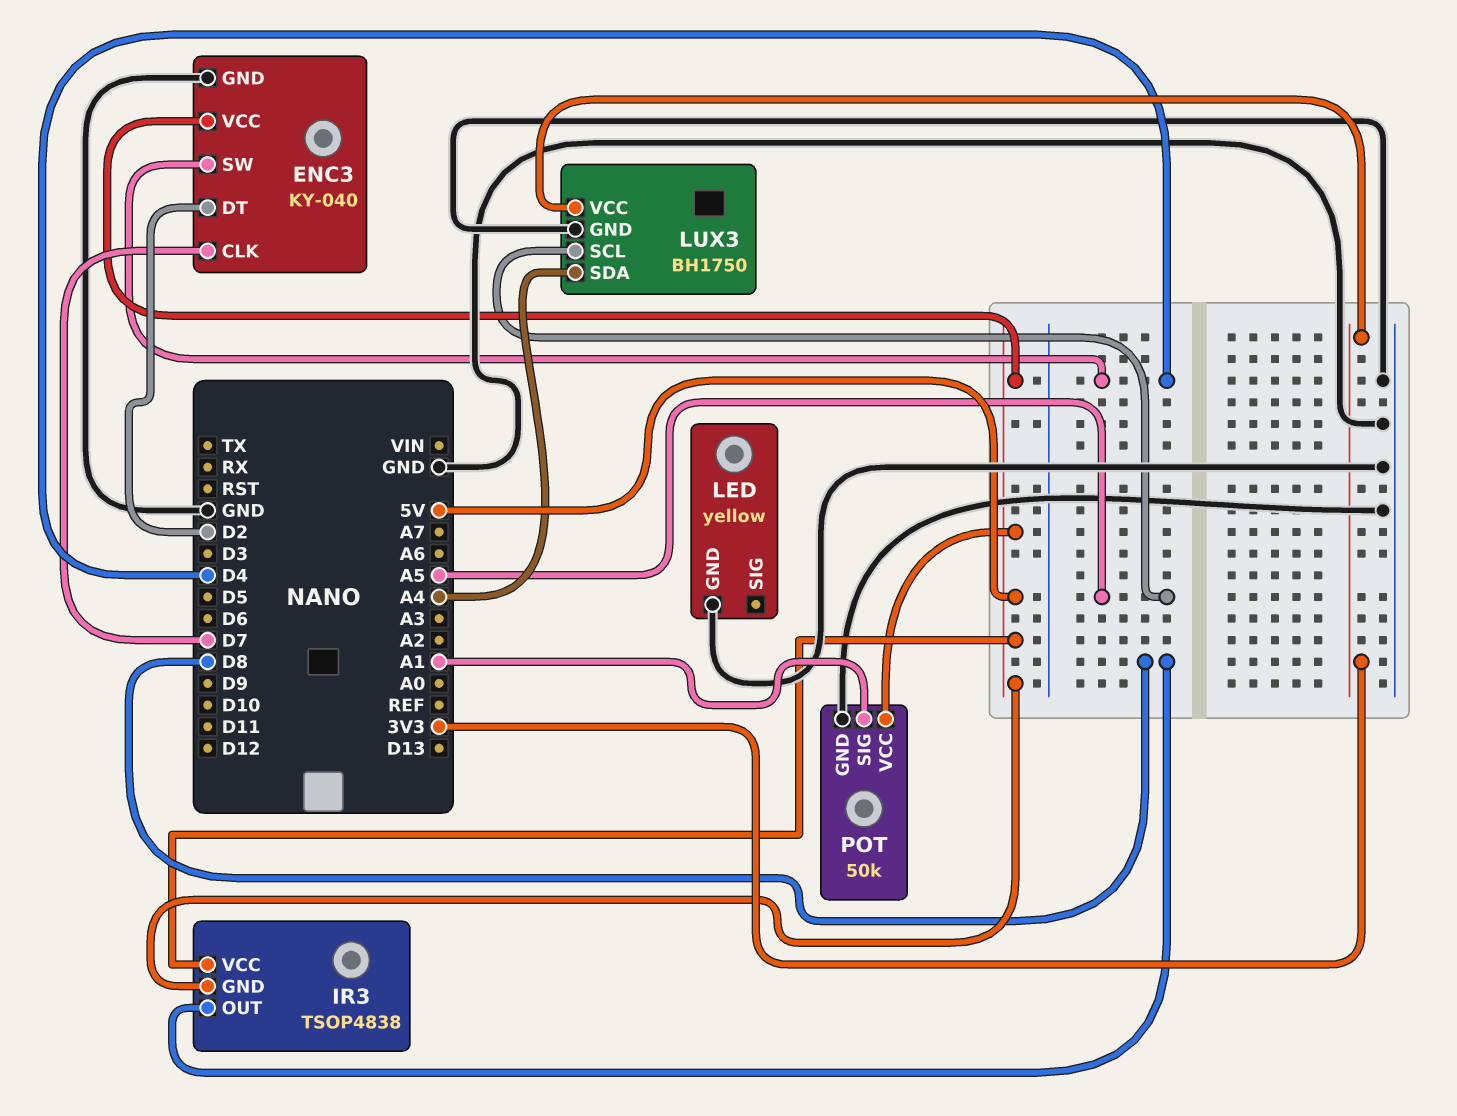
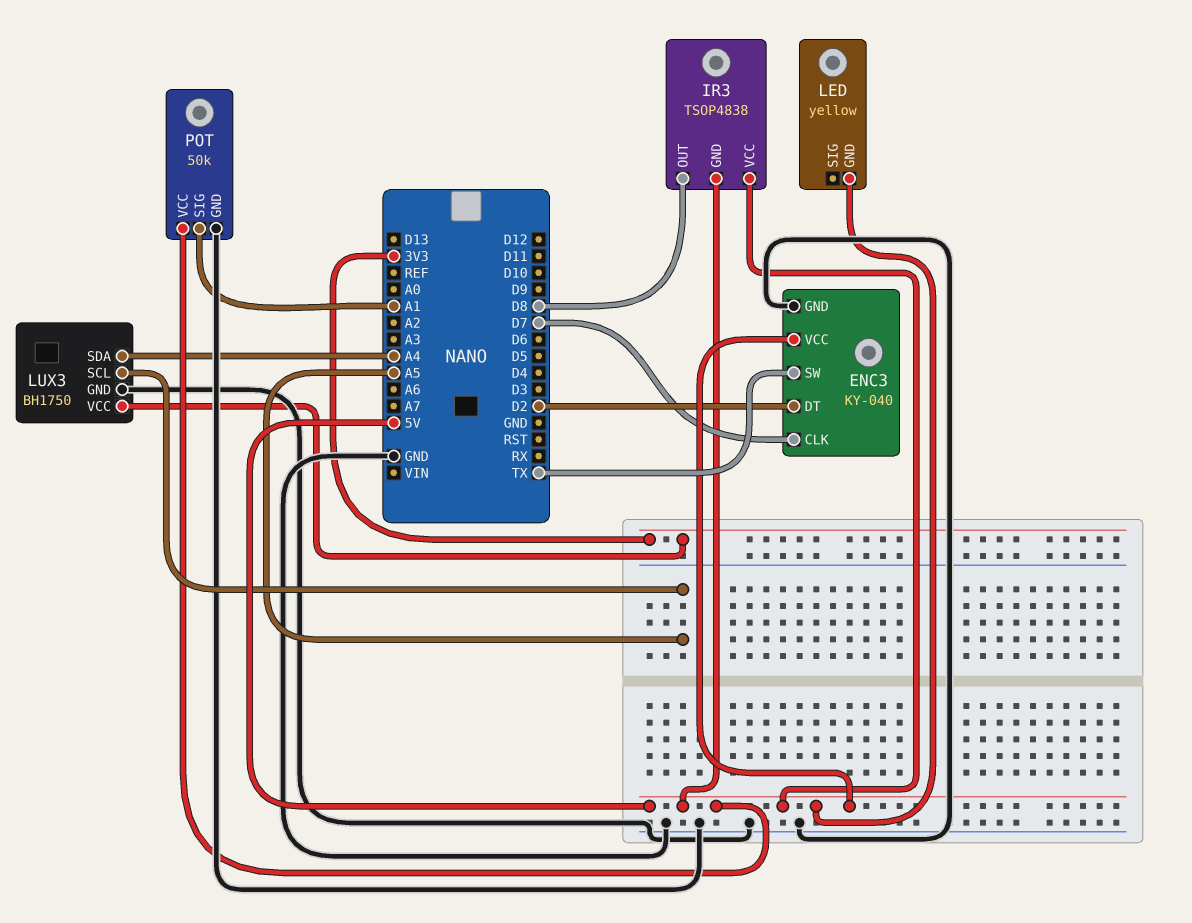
ENC3 pin SW: D4 -> TX
LED pin GND: GND -> 5V

